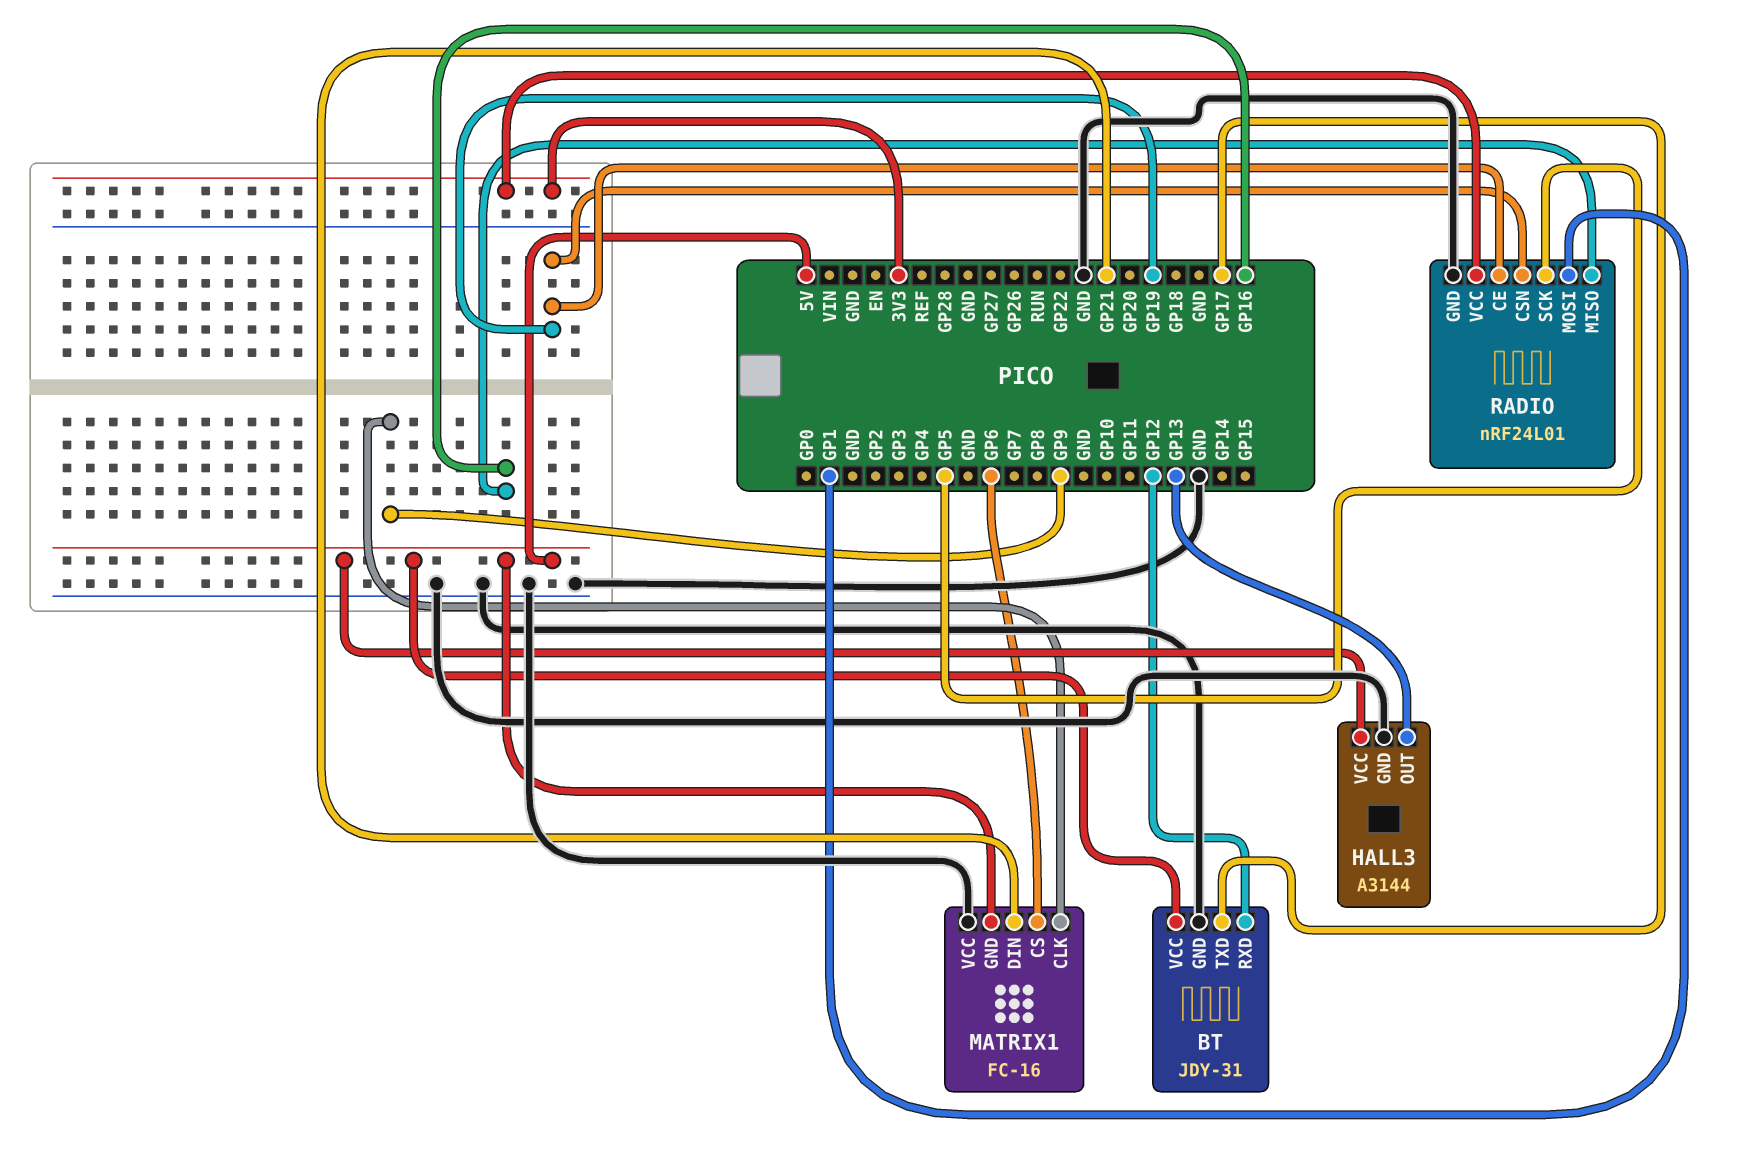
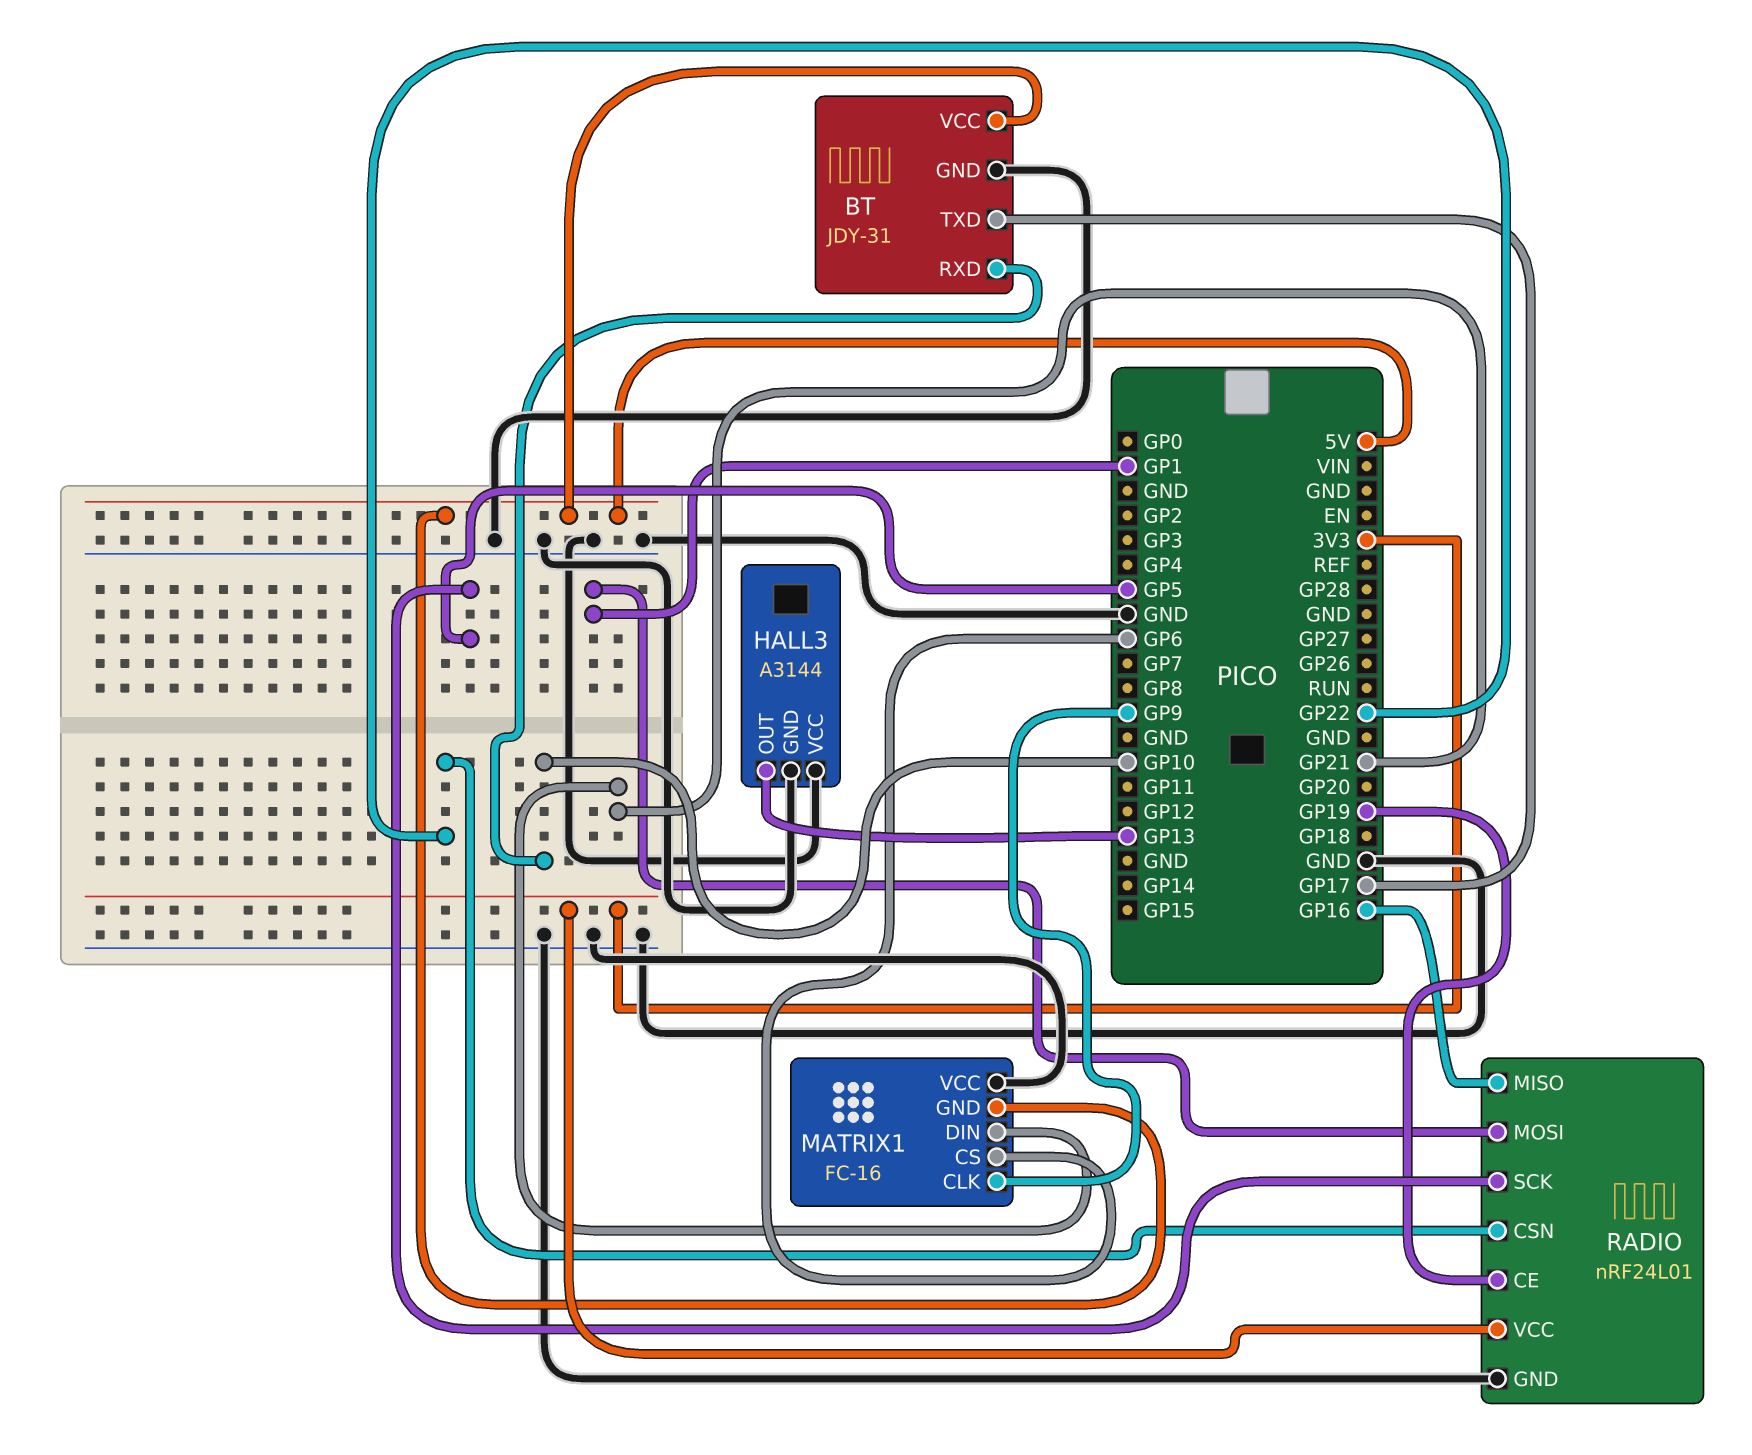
BT pin RXD: GP12 -> GP10
HALL3 pin VCC: 5V -> GND
RADIO pin CSN: GP19 -> GP22

